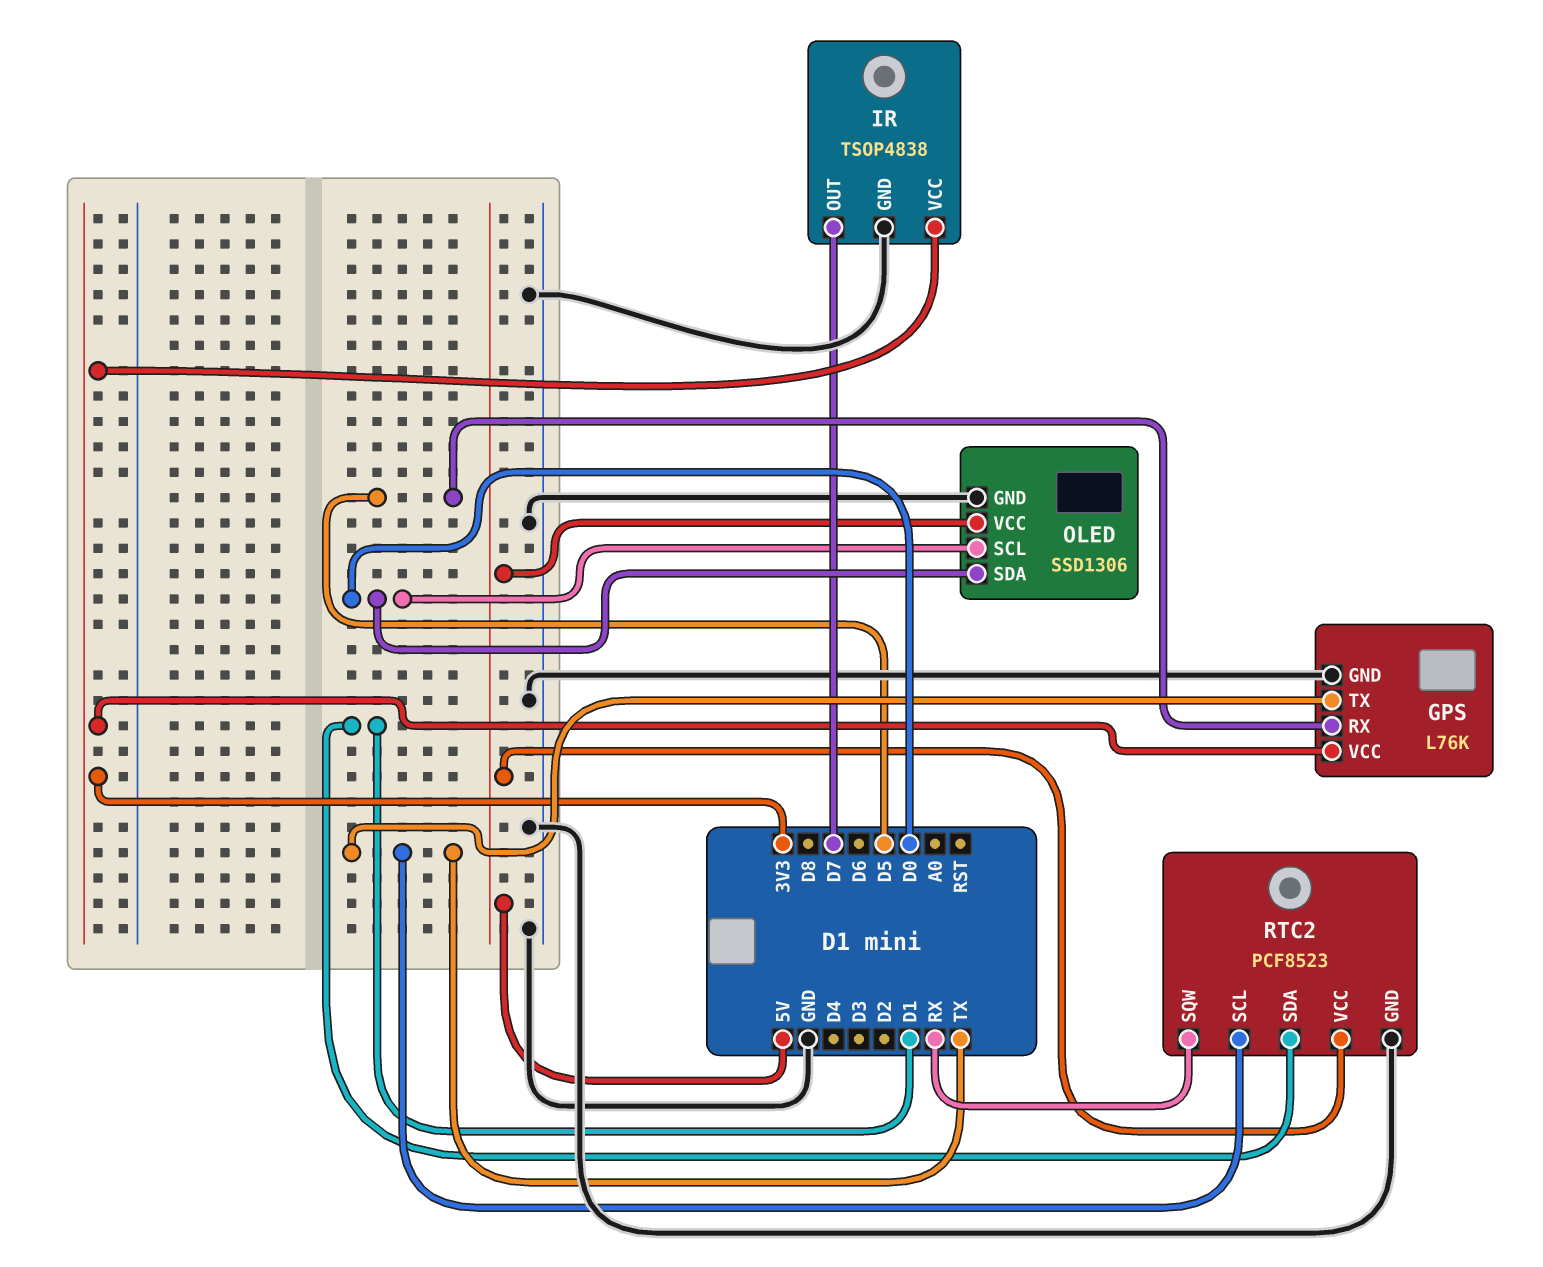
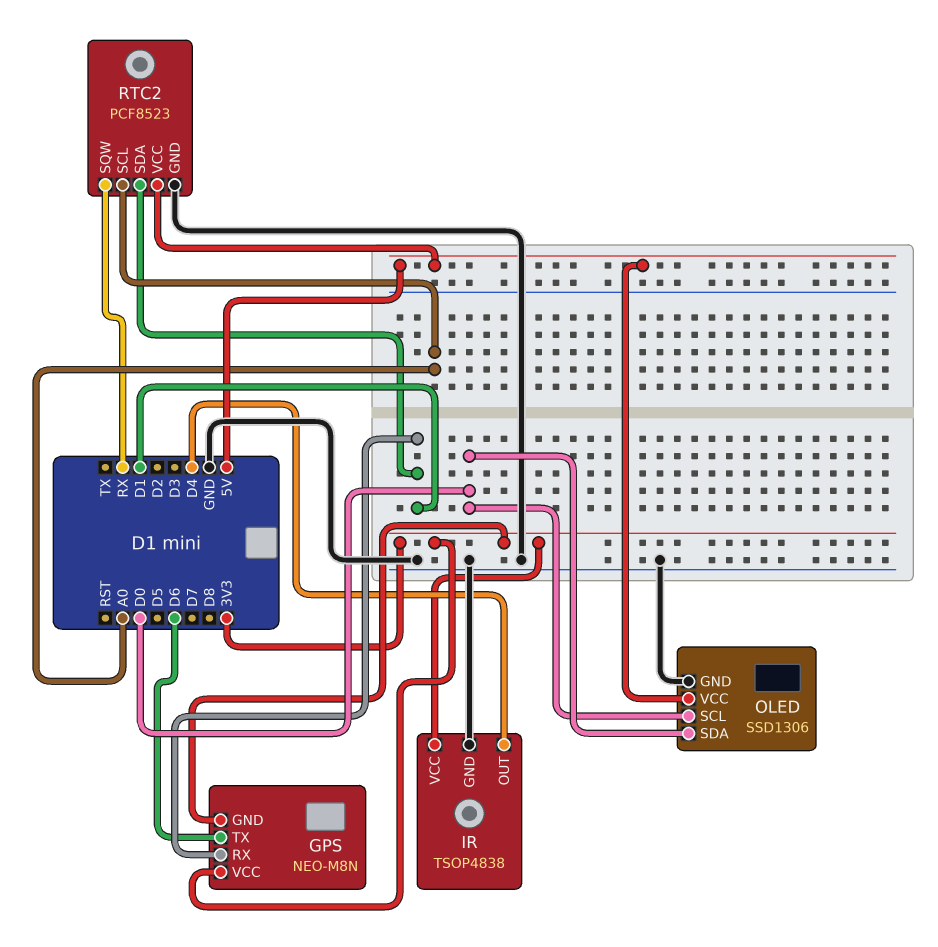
GPS: L76K -> NEO-M8N
GPS pin GND: GND -> 3V3
GPS pin RX: D5 -> D1
GPS pin TX: TX -> D6
IR pin OUT: D7 -> D4
RTC2 pin SCL: TX -> A0

